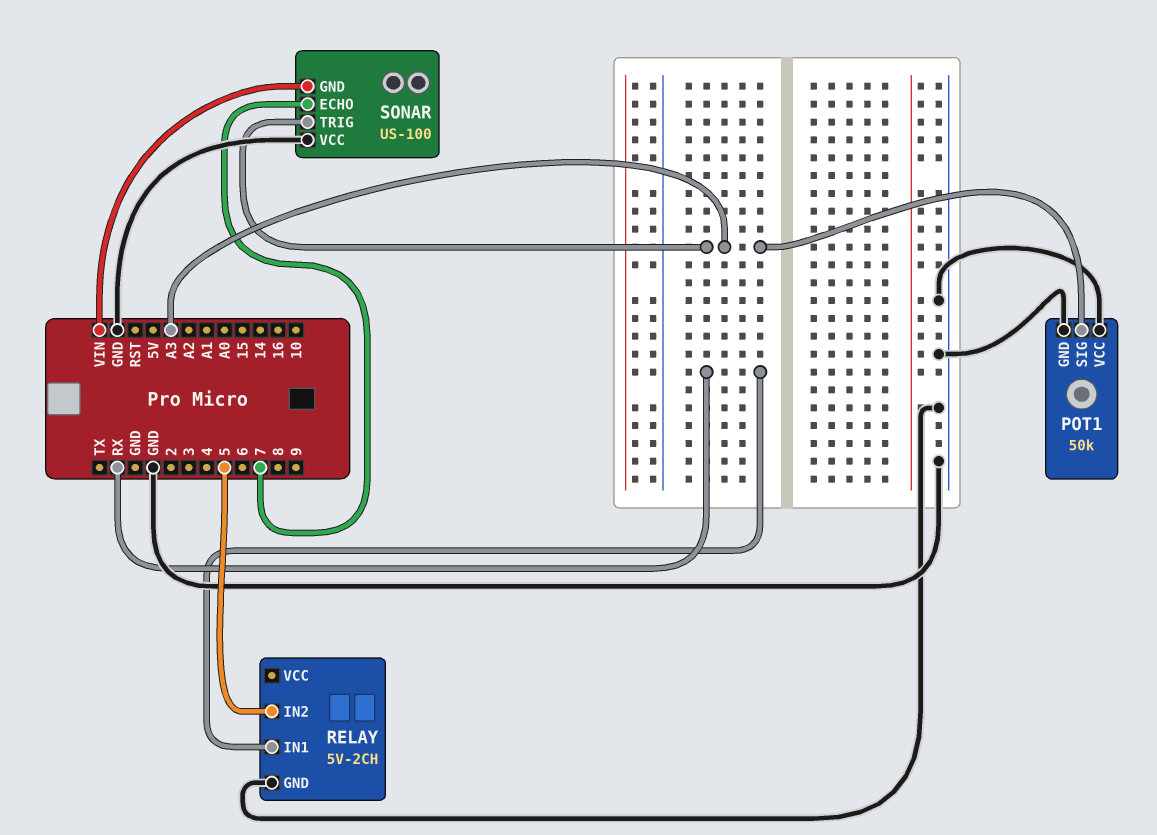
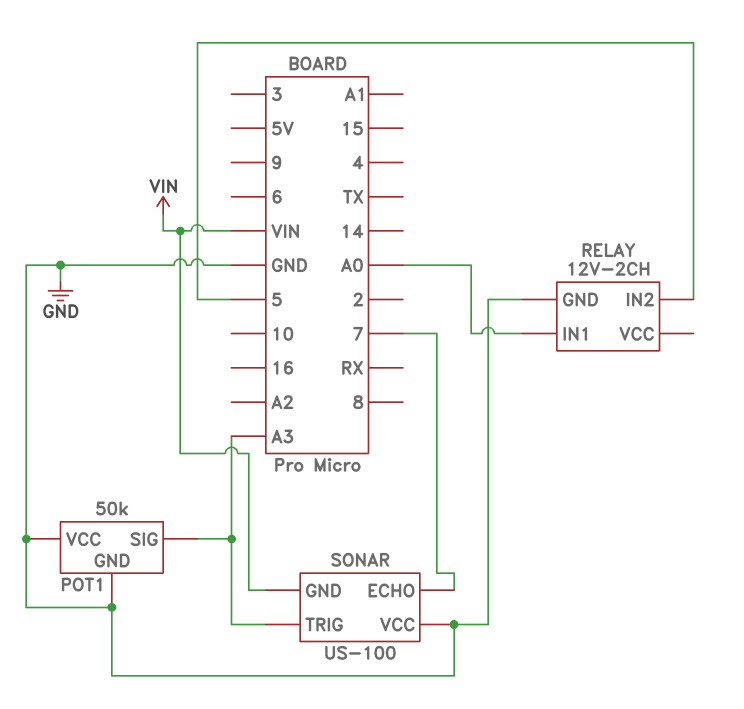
RELAY: 5V-2CH -> 12V-2CH
RELAY pin IN1: RX -> A0

